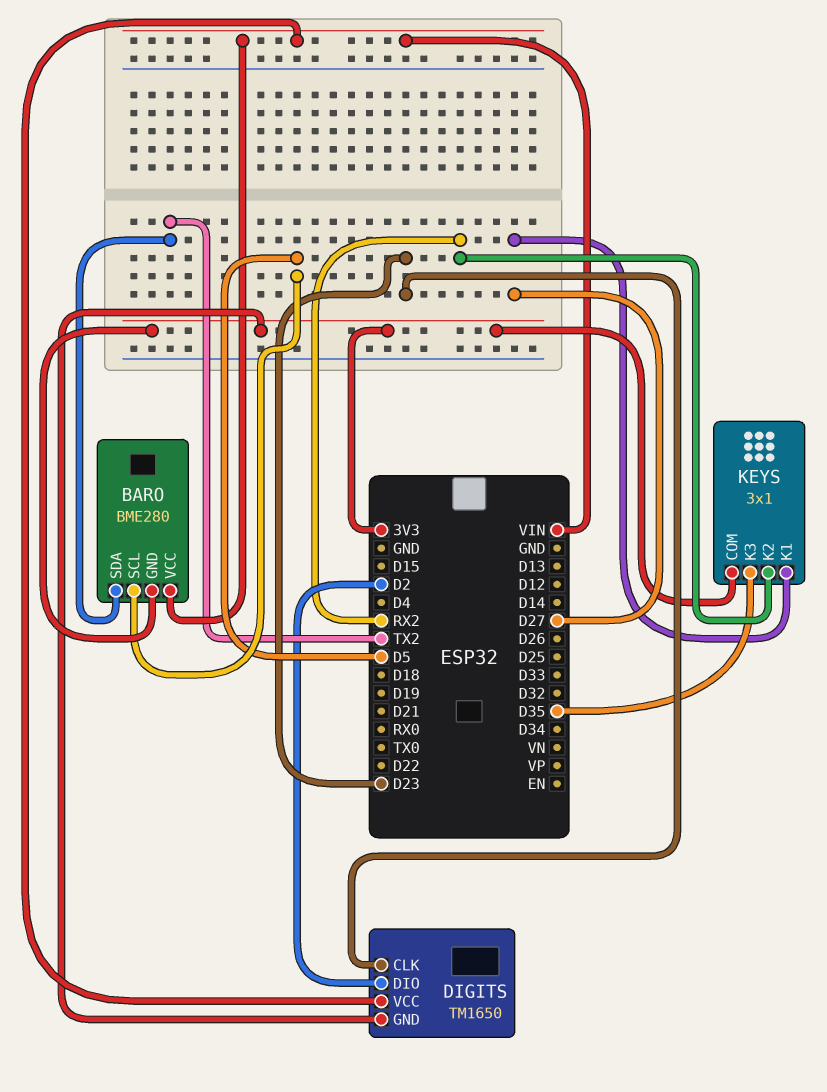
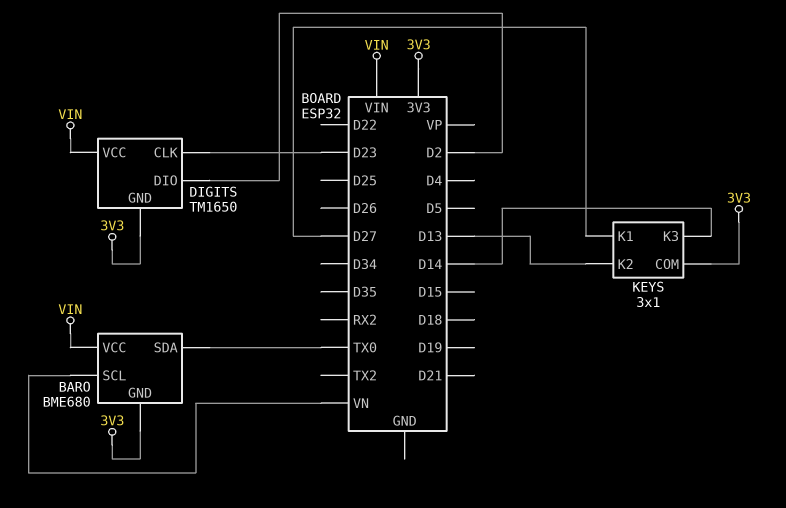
BARO: BME280 -> BME680
BARO pin SCL: D5 -> VN
BARO pin SDA: TX2 -> TX0
KEYS pin K2: RX2 -> D13
KEYS pin K3: D35 -> D14

